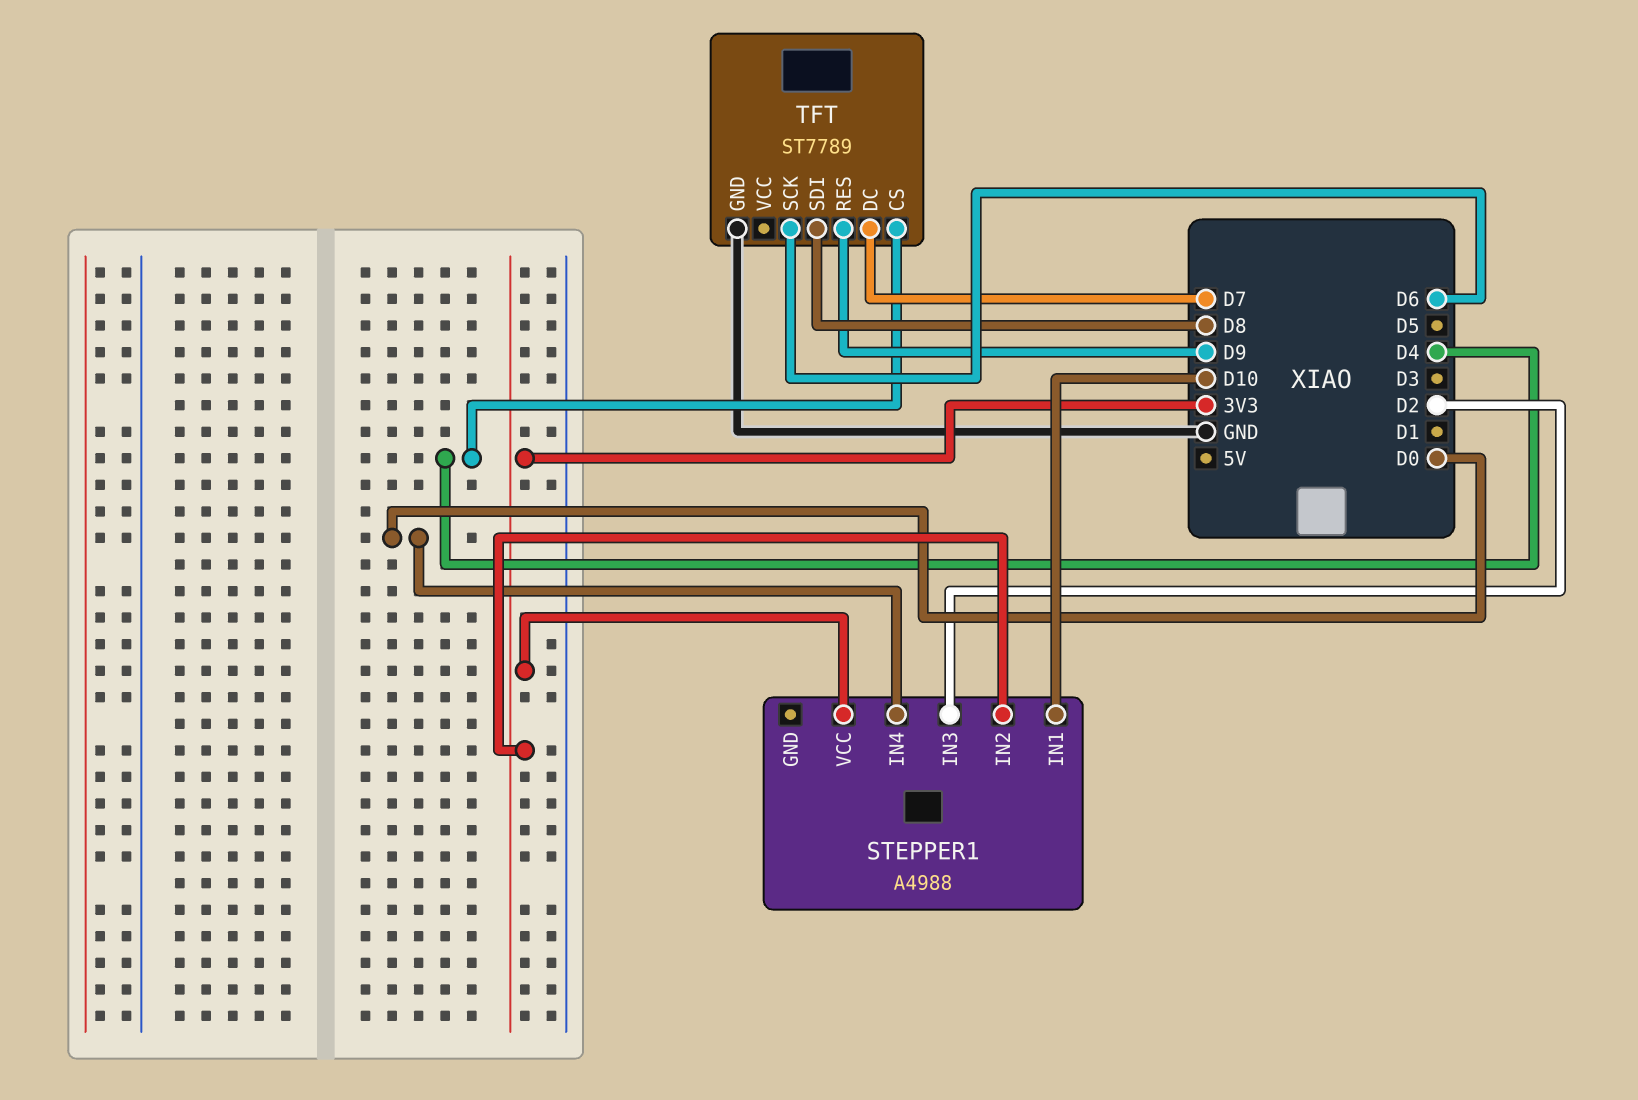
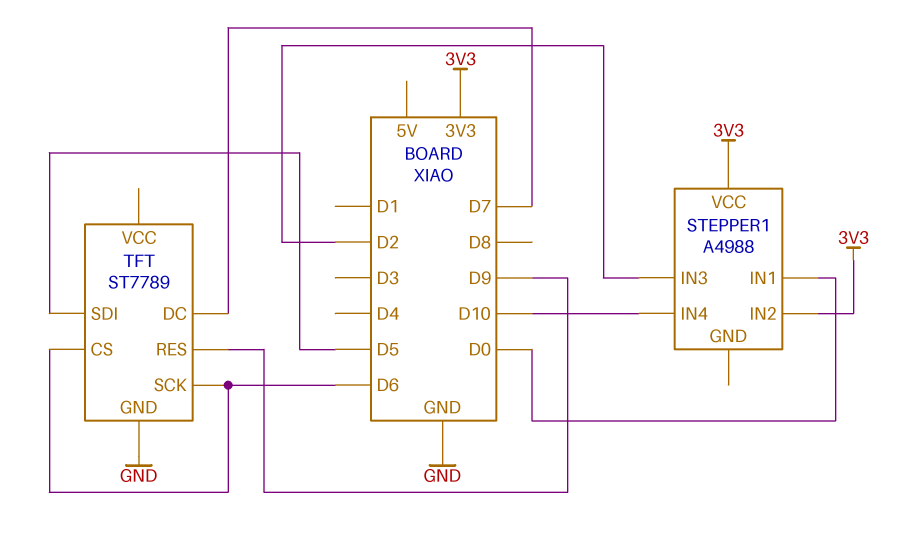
STEPPER1 pin IN1: D10 -> D0
STEPPER1 pin IN4: D0 -> D10
TFT pin CS: D4 -> D6
TFT pin SDI: D8 -> D5

